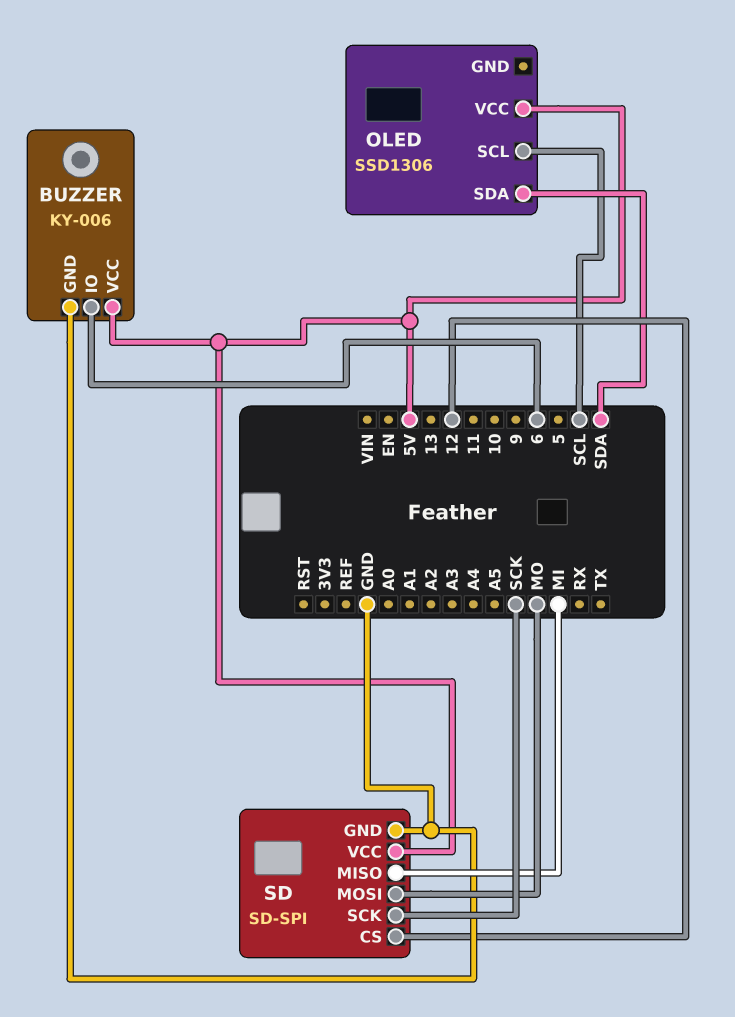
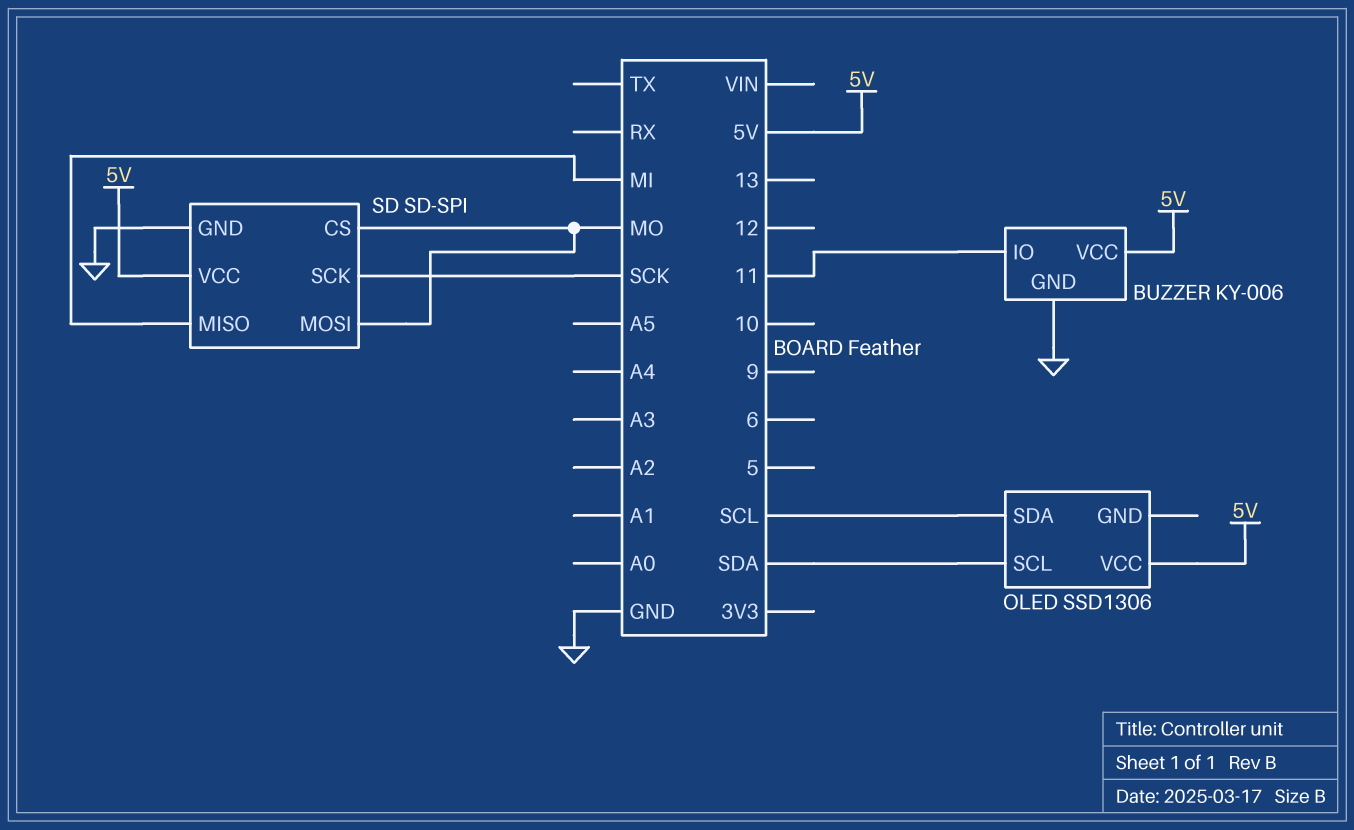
BUZZER pin IO: 6 -> 11
OLED pin SCL: SCL -> SDA
OLED pin SDA: SDA -> SCL
SD pin CS: 12 -> MO

